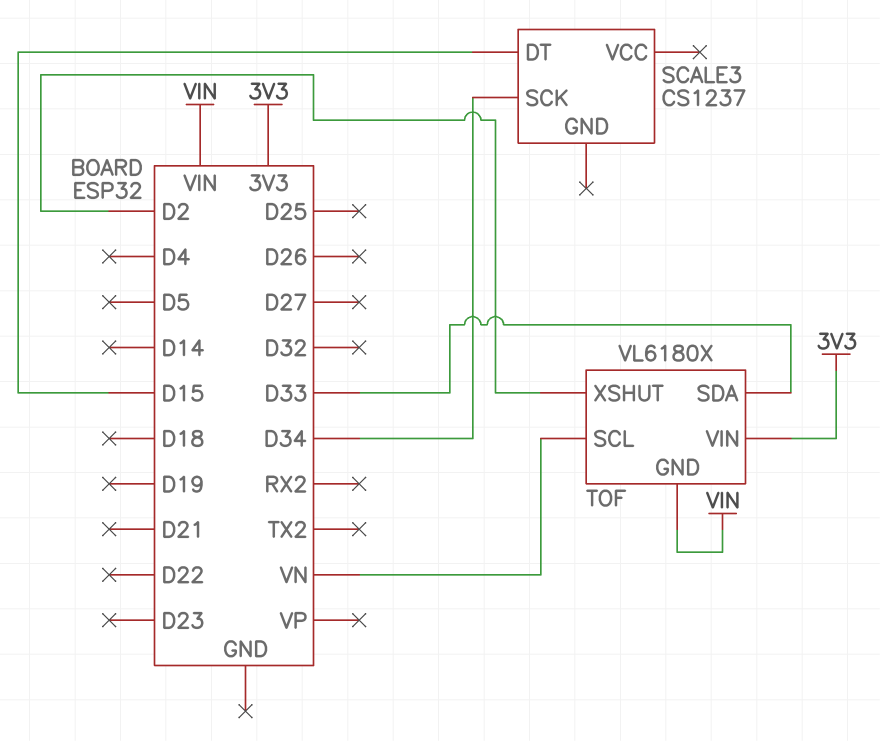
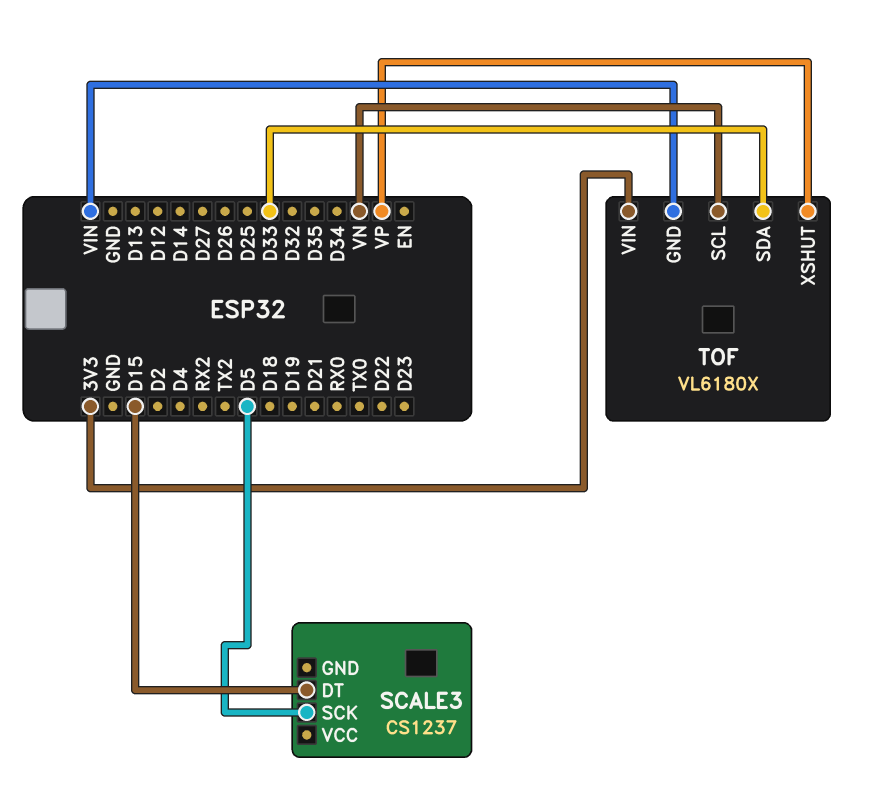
SCALE3 pin SCK: D34 -> D5
TOF pin XSHUT: D2 -> VP

